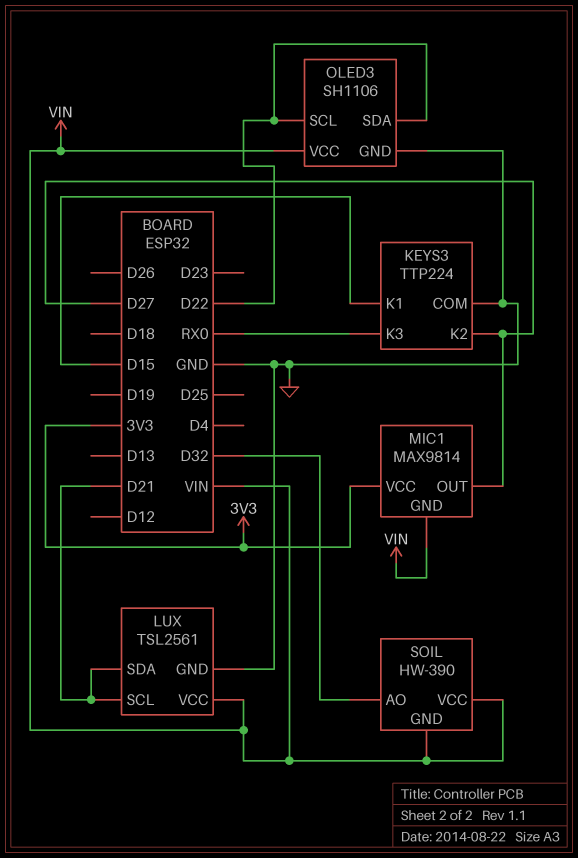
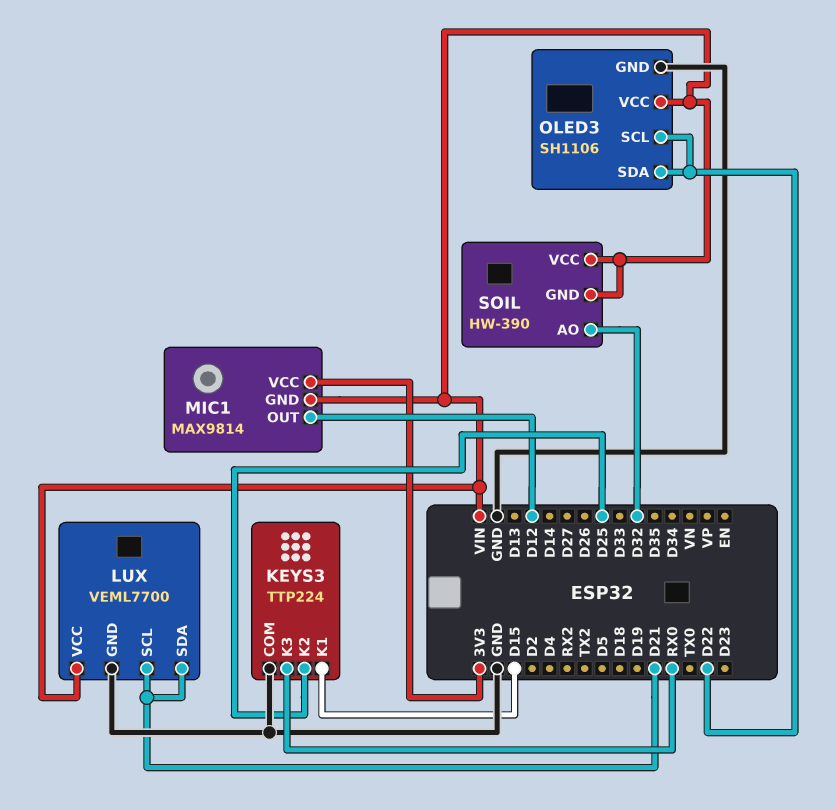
KEYS3 pin K2: D27 -> D25
LUX: TSL2561 -> VEML7700
MIC1 pin OUT: D27 -> D12

